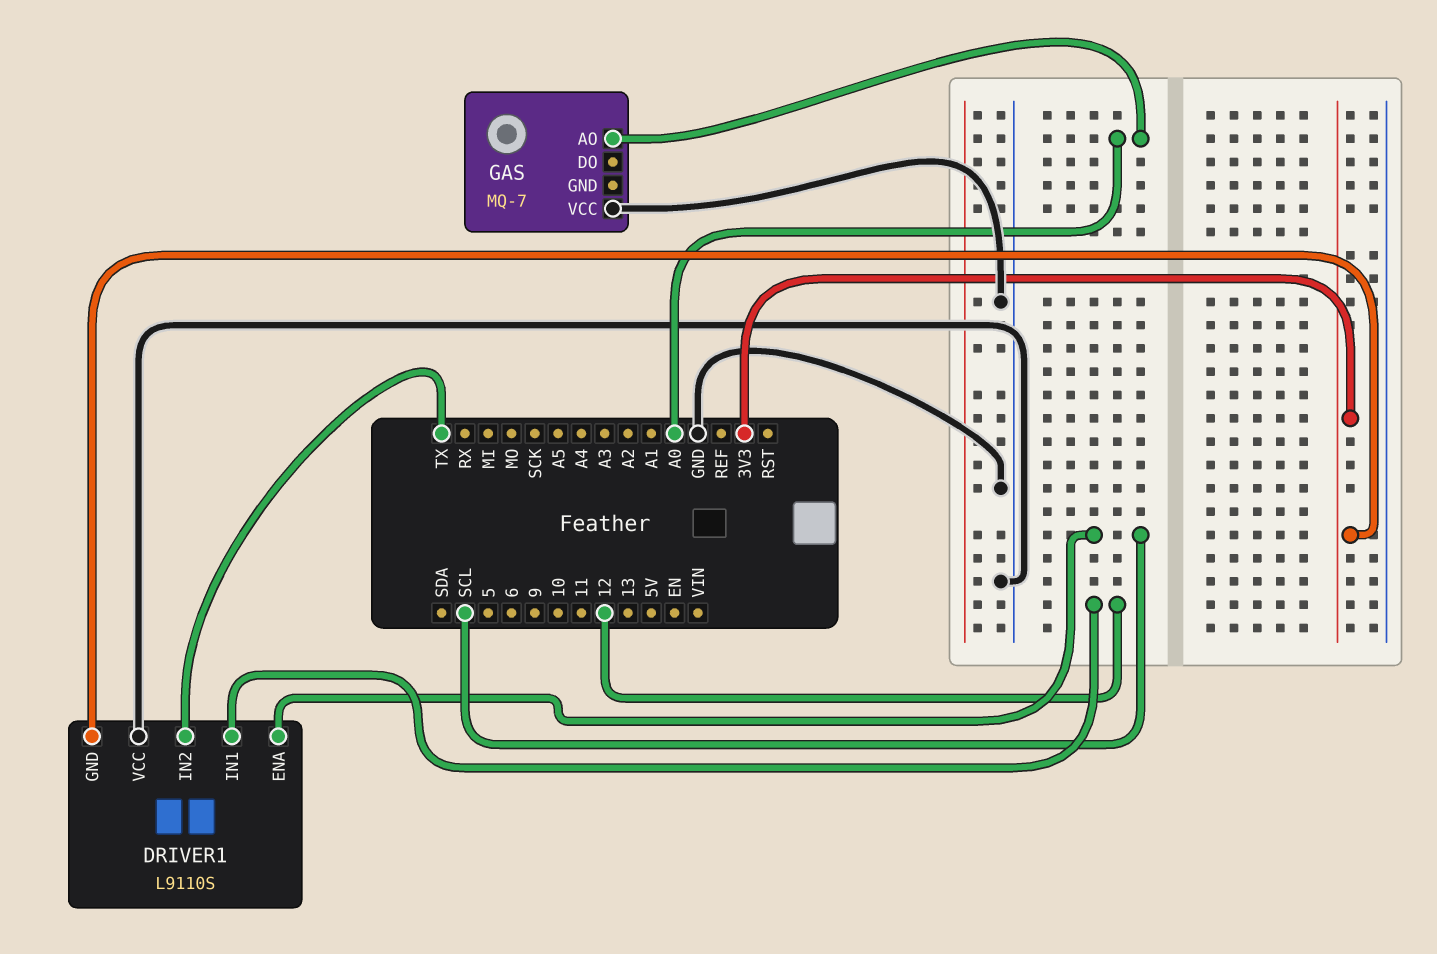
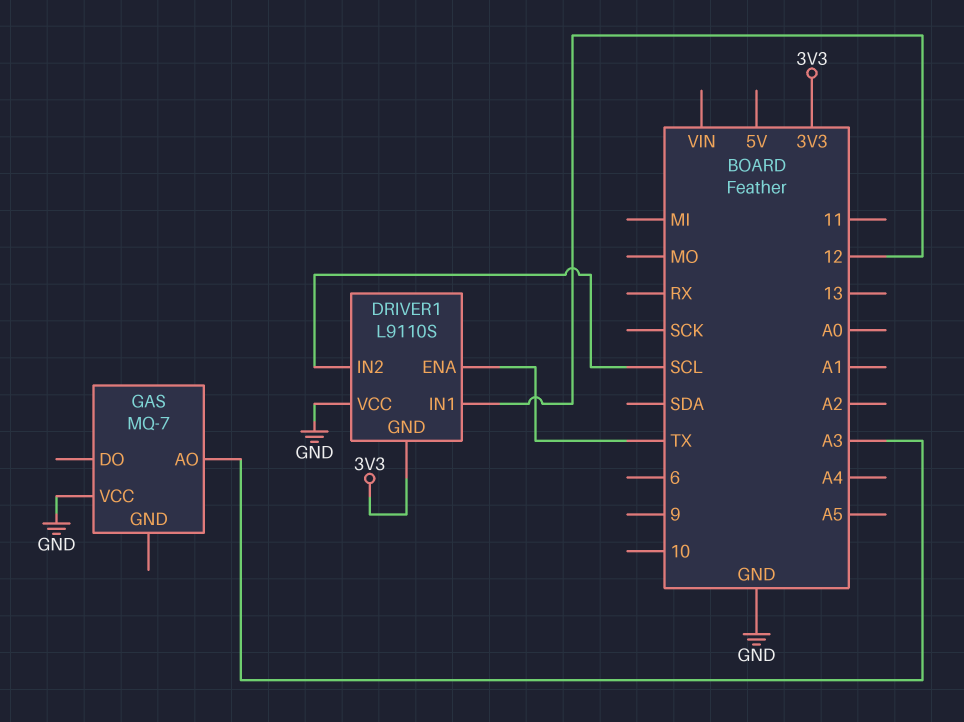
DRIVER1 pin ENA: SCL -> TX
DRIVER1 pin IN2: TX -> SCL
GAS pin AO: A0 -> A3

